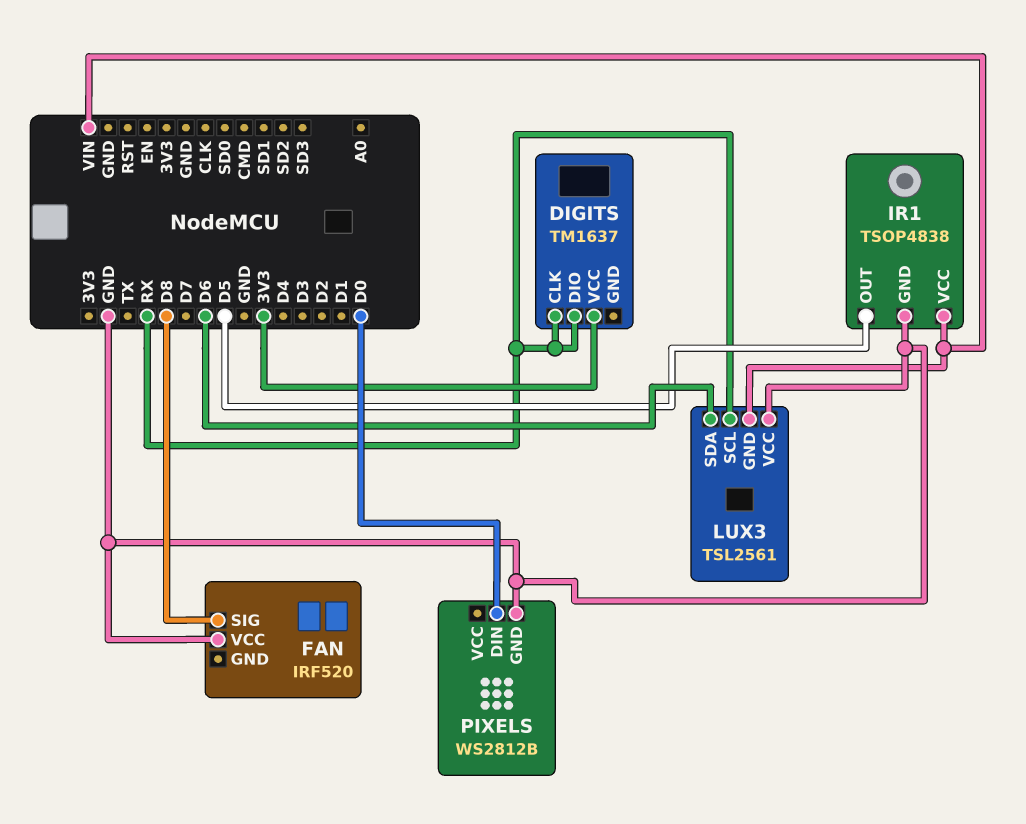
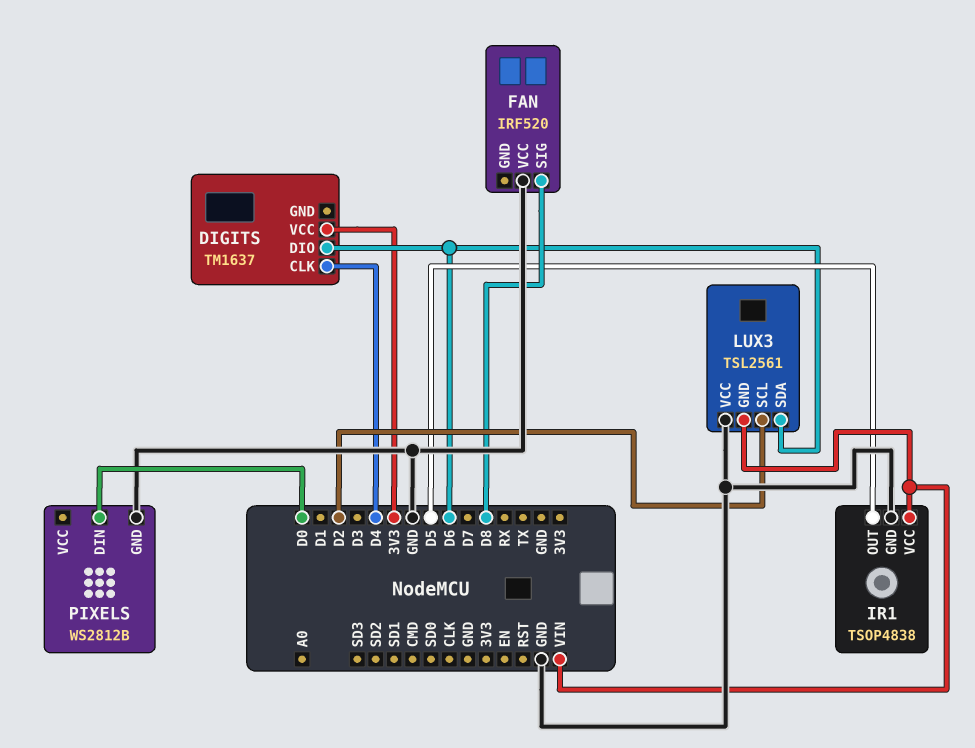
DIGITS pin CLK: RX -> D4
DIGITS pin DIO: RX -> D6
LUX3 pin SCL: RX -> D2

